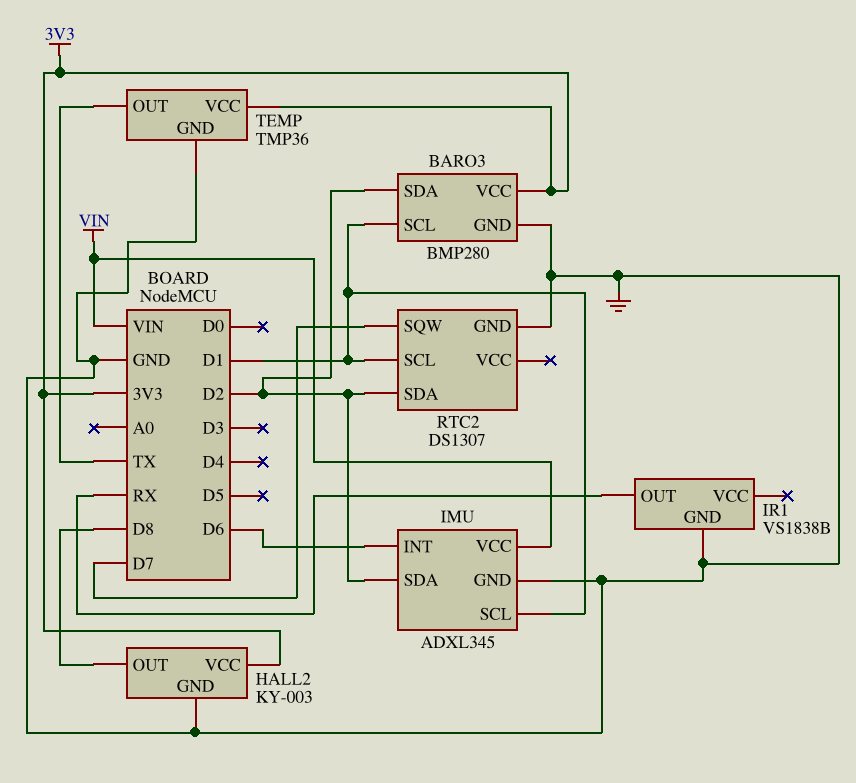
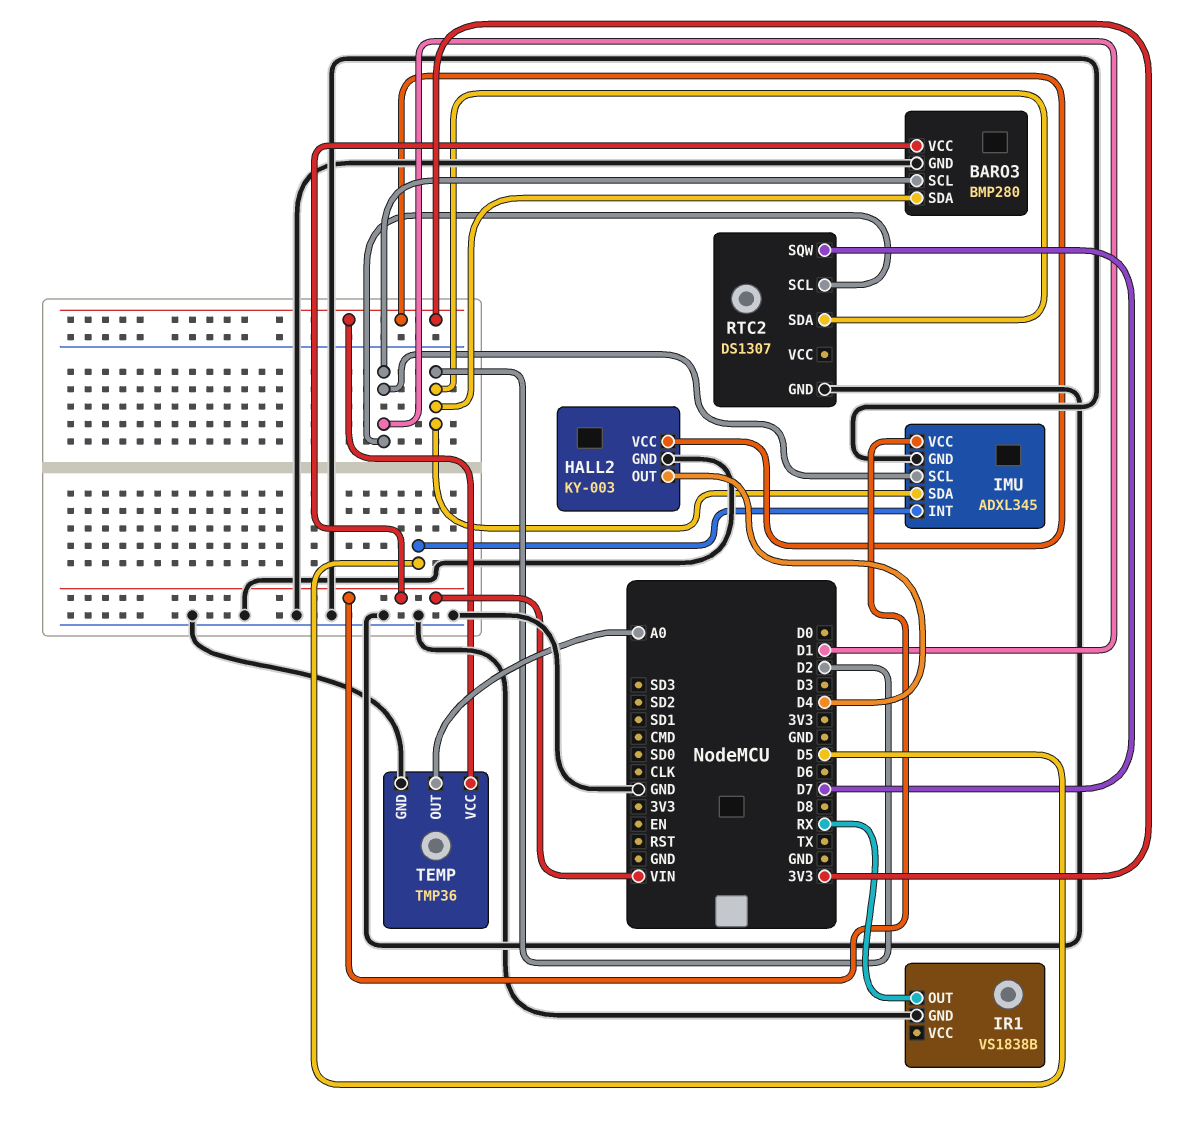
BARO3 pin VCC: 3V3 -> VIN
HALL2 pin OUT: D8 -> D4
IMU pin INT: D6 -> D5
TEMP pin OUT: TX -> A0

